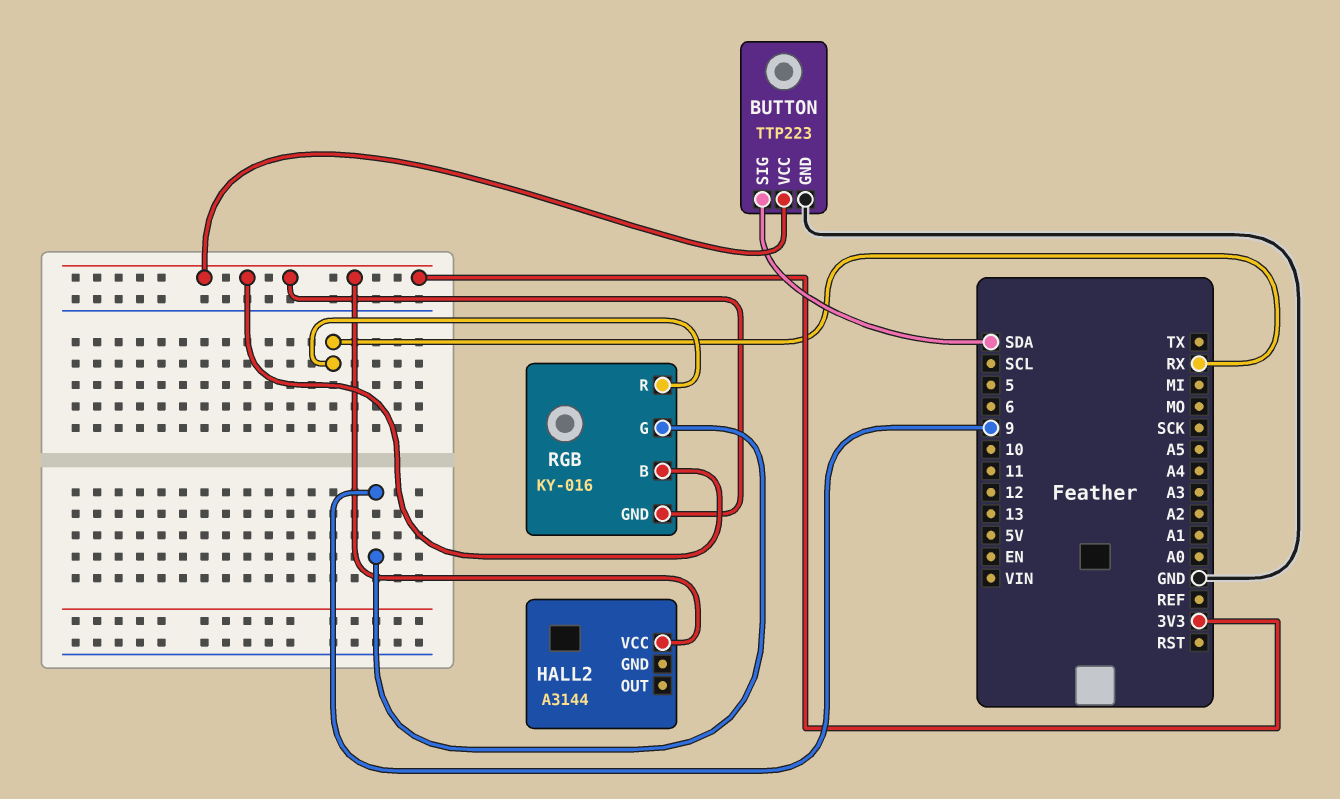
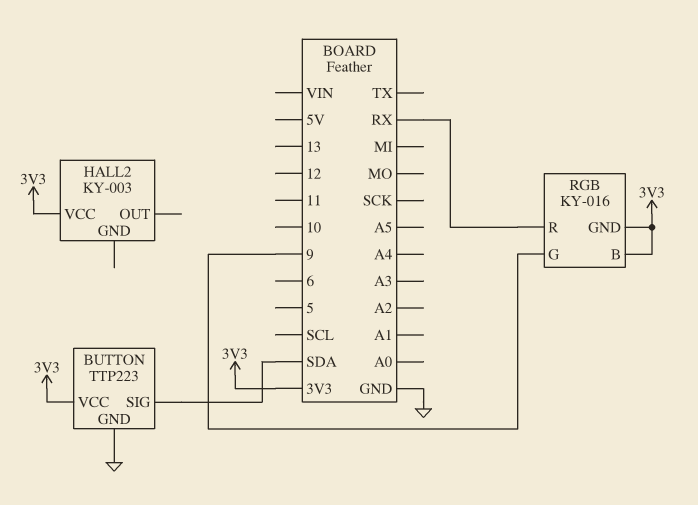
HALL2: A3144 -> KY-003

